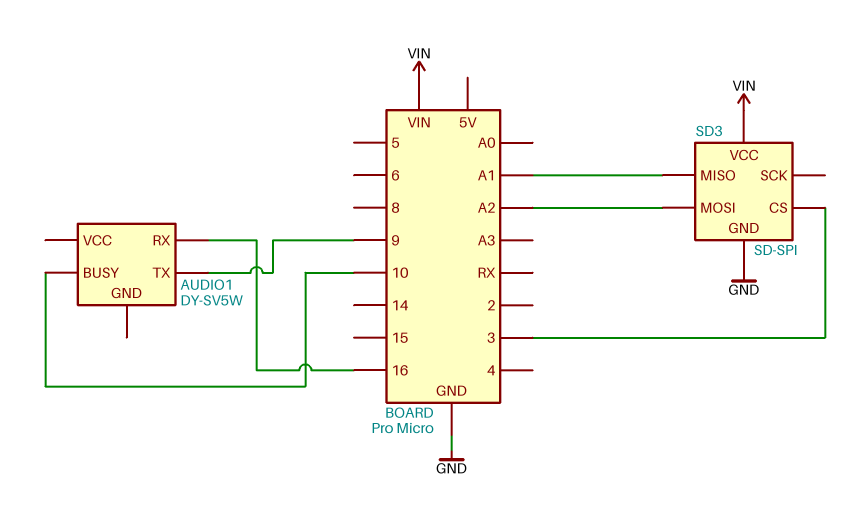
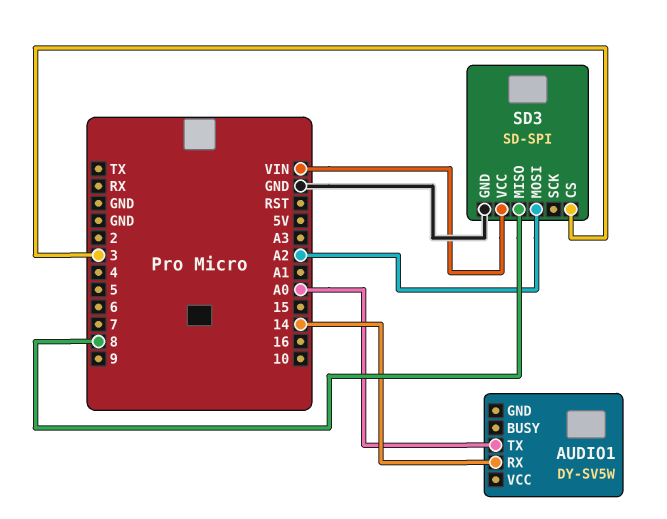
AUDIO1 pin BUSY: 10 -> none
AUDIO1 pin RX: 16 -> 14
AUDIO1 pin TX: 9 -> A0
SD3 pin MISO: A1 -> 8

